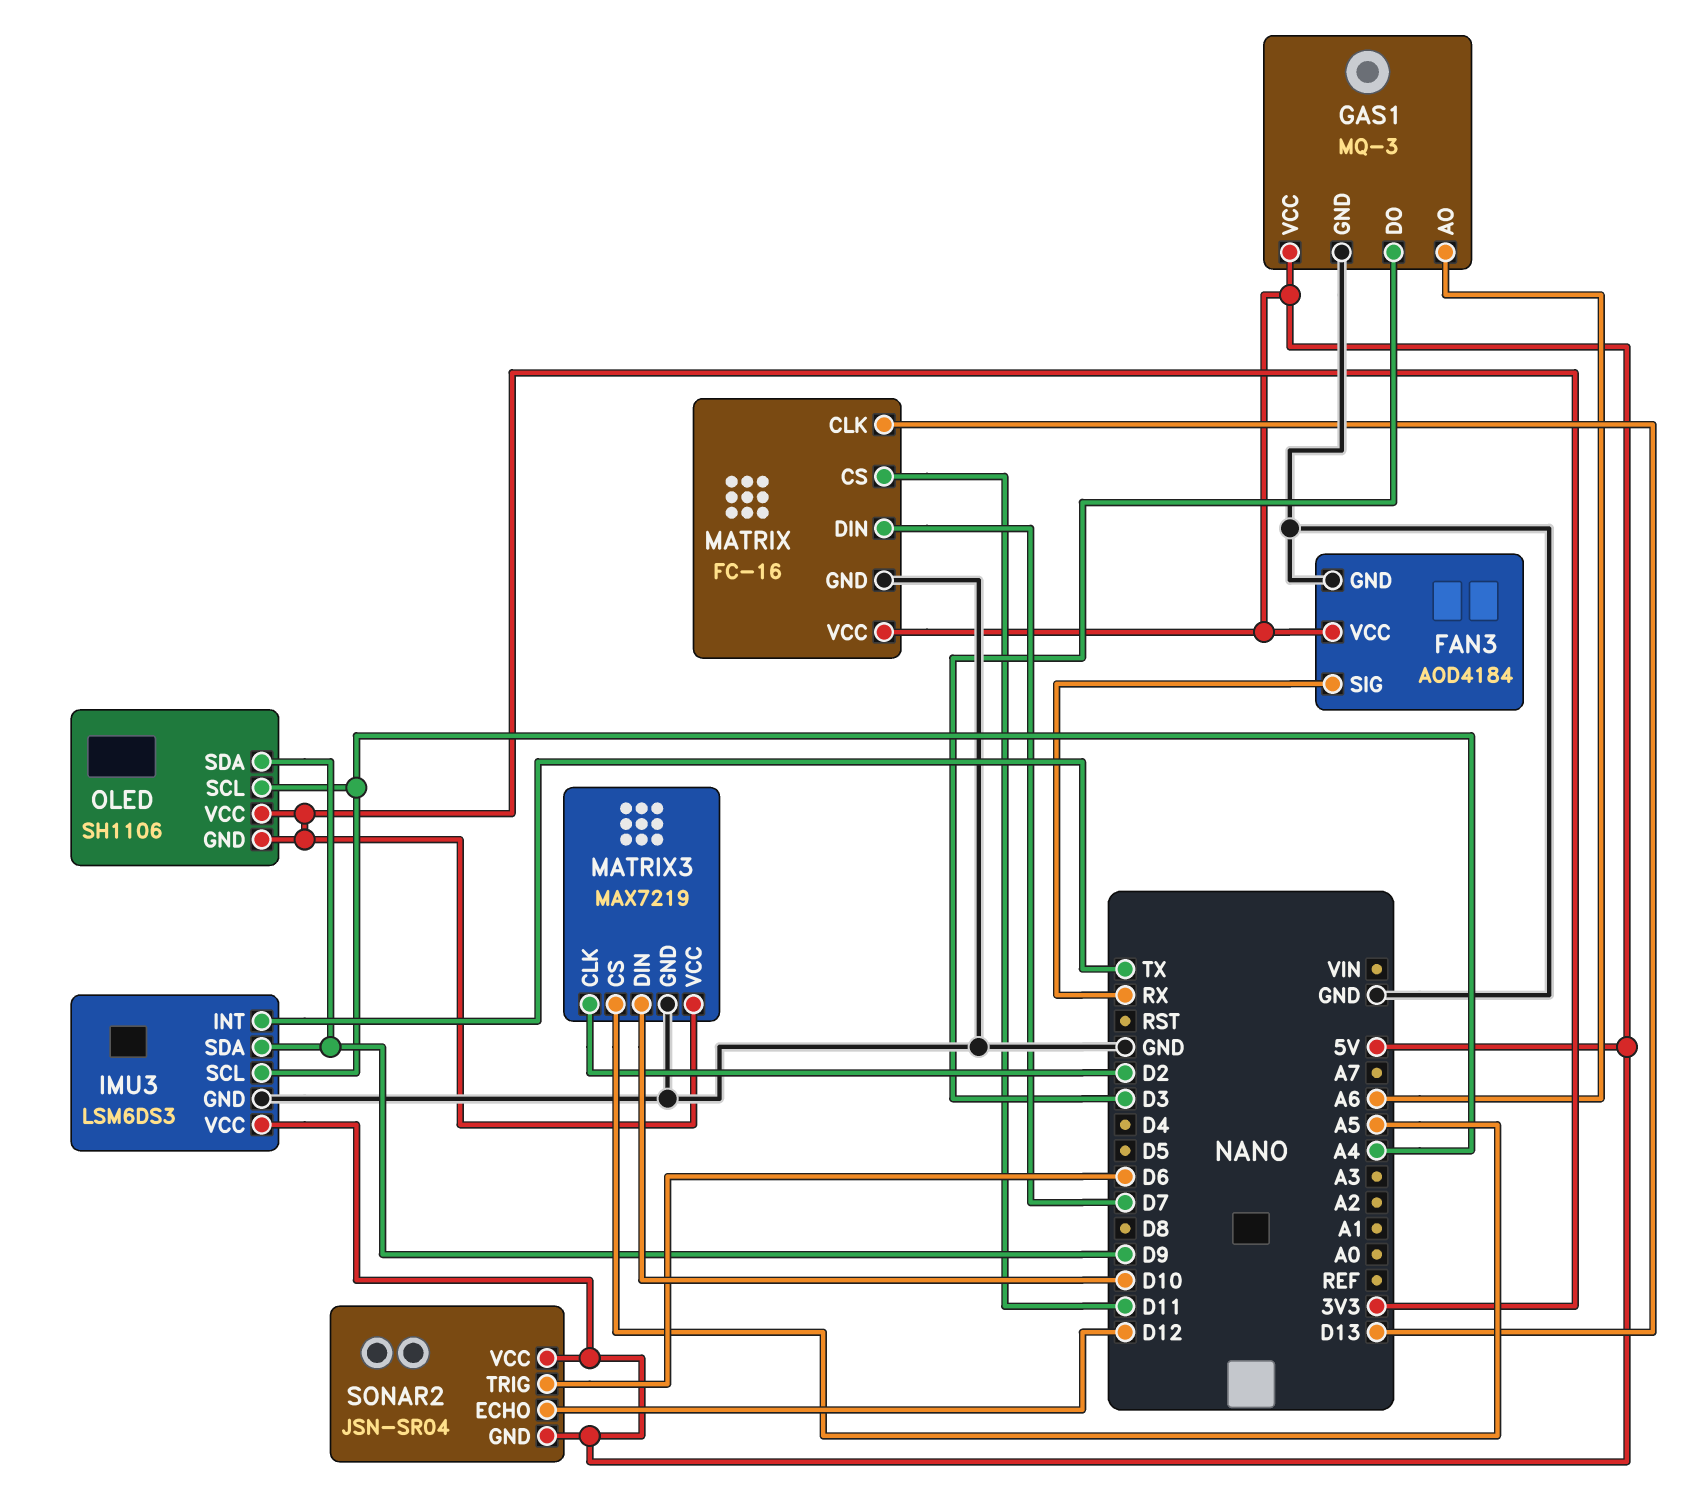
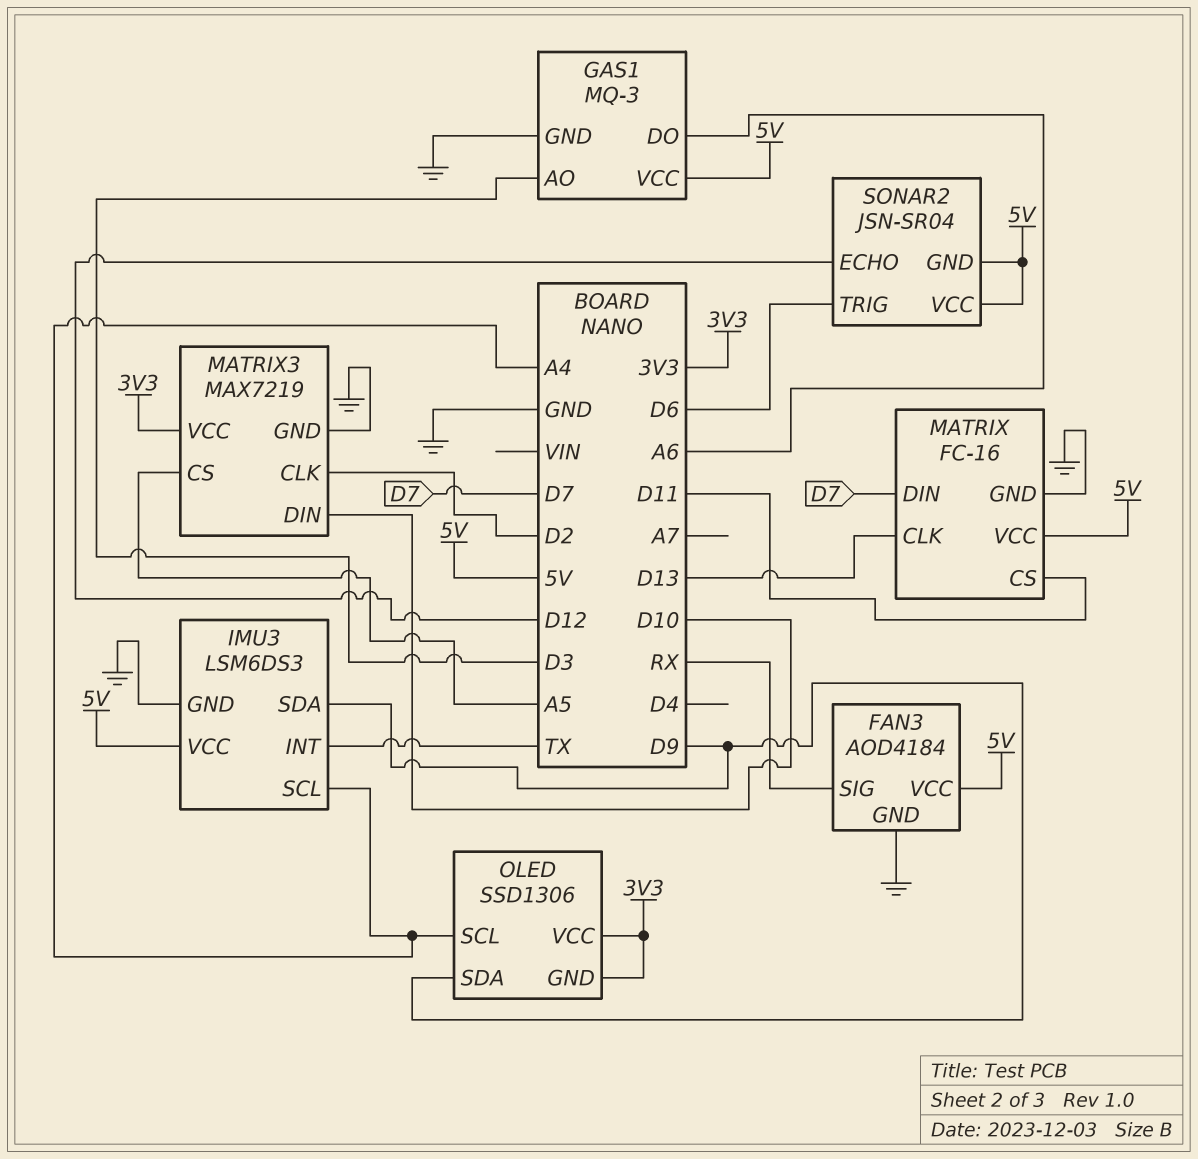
GAS1 pin AO: A6 -> D3
GAS1 pin DO: D3 -> A6
OLED: SH1106 -> SSD1306

